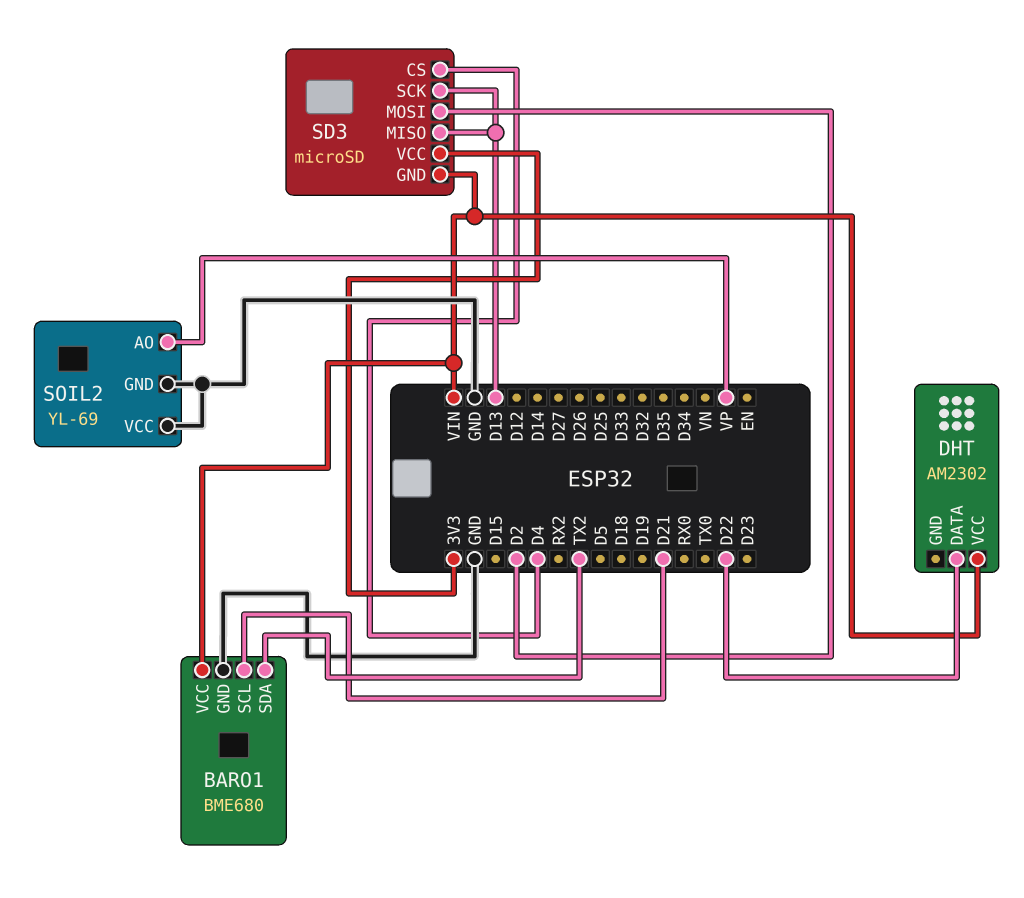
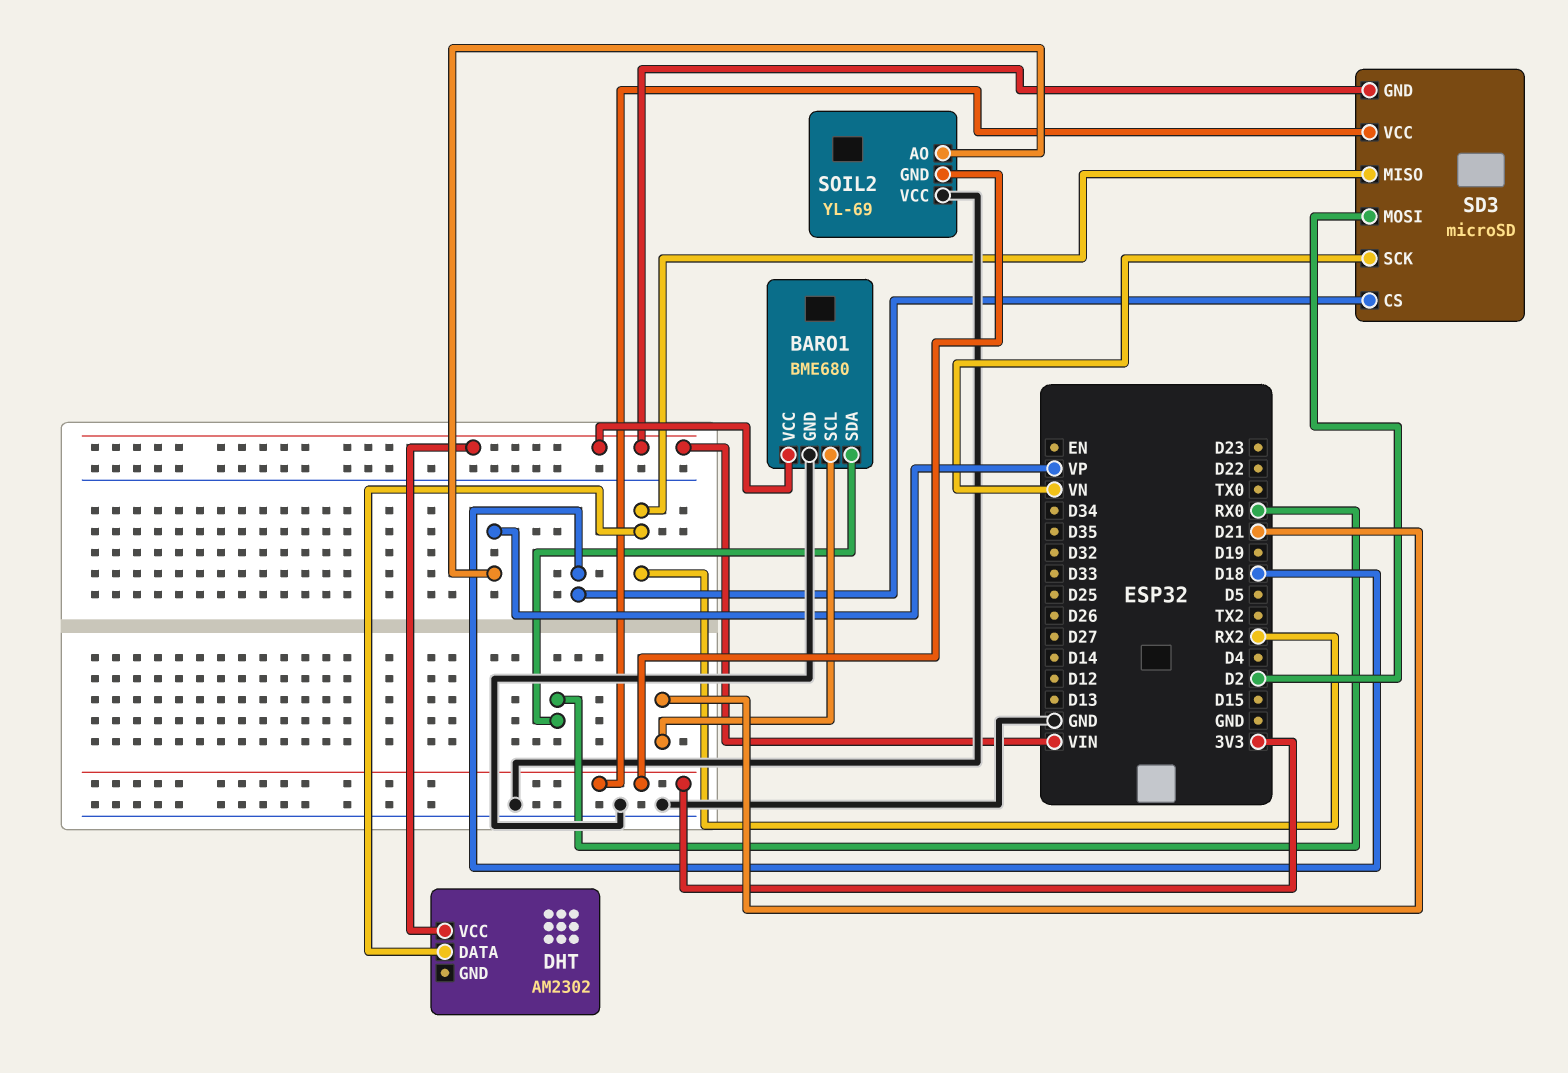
BARO1 pin SDA: TX2 -> RX0
DHT pin DATA: D22 -> RX2
SD3 pin CS: D4 -> D18
SD3 pin MISO: D13 -> RX2
SD3 pin SCK: D13 -> VN
SOIL2 pin GND: GND -> 3V3

